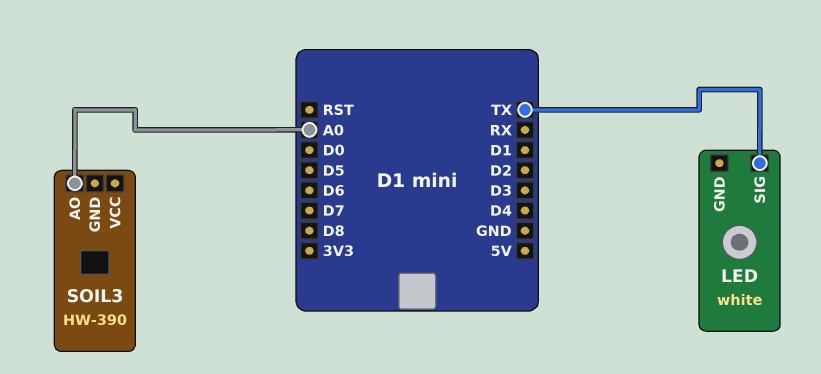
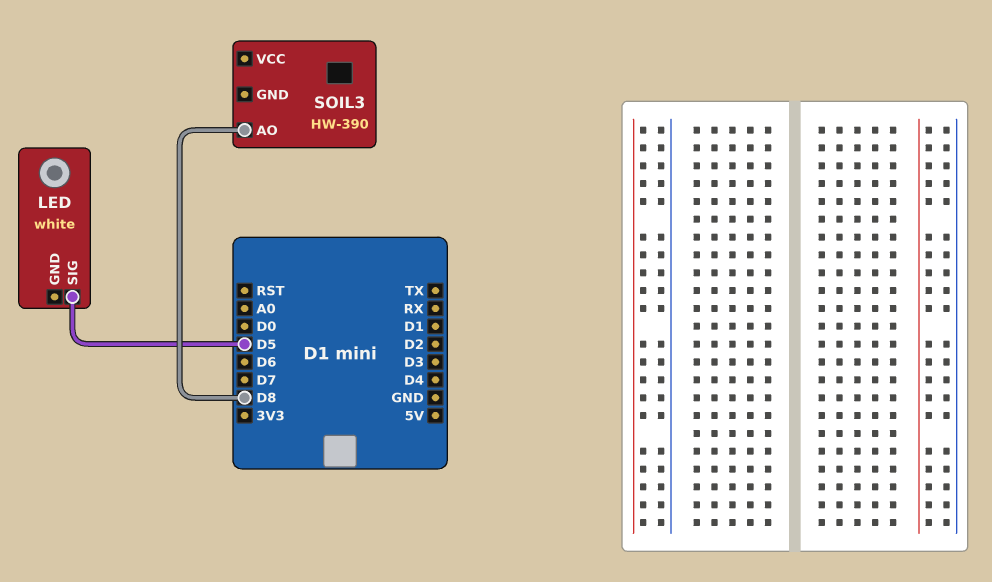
LED pin SIG: TX -> D5
SOIL3 pin AO: A0 -> D8

